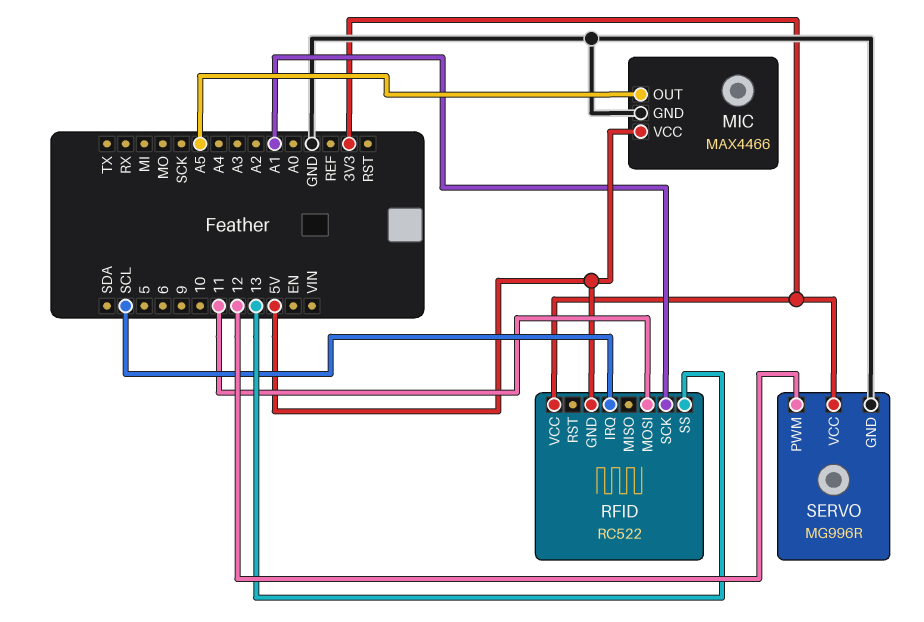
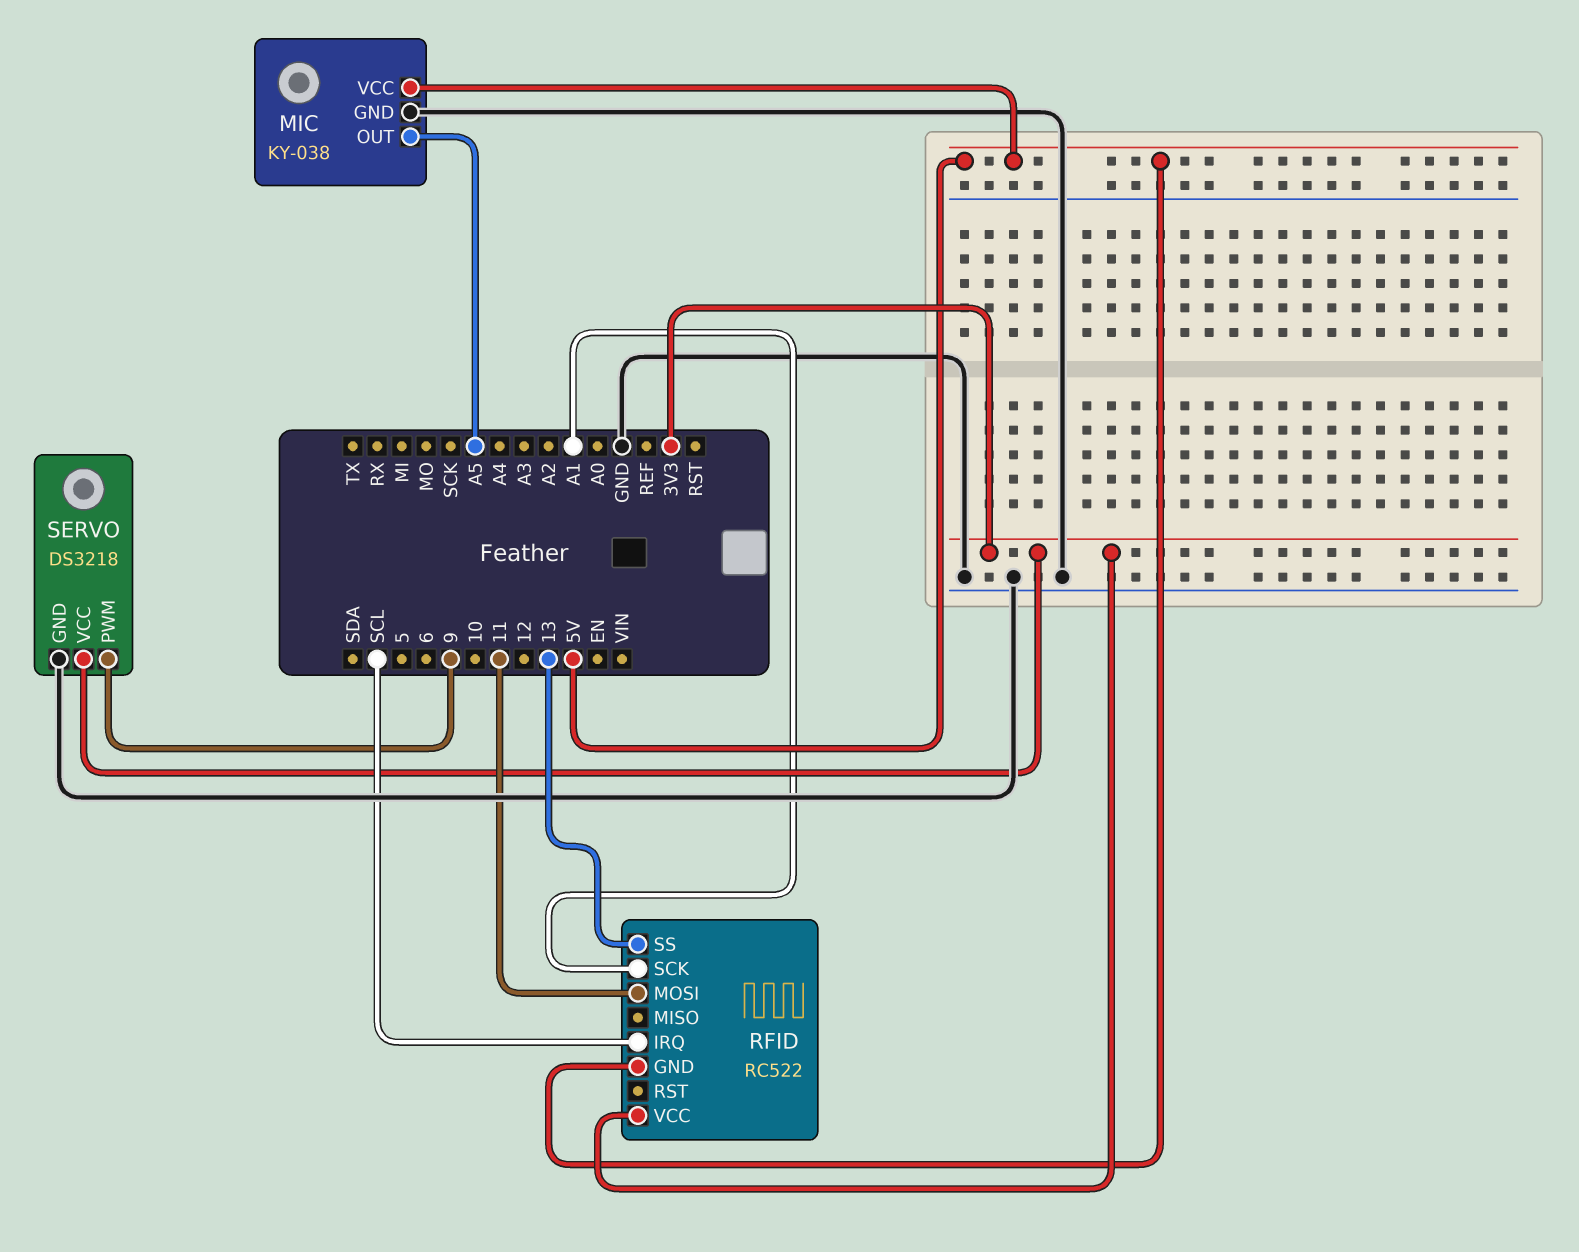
MIC: MAX4466 -> KY-038
SERVO: MG996R -> DS3218
SERVO pin PWM: 12 -> 9

